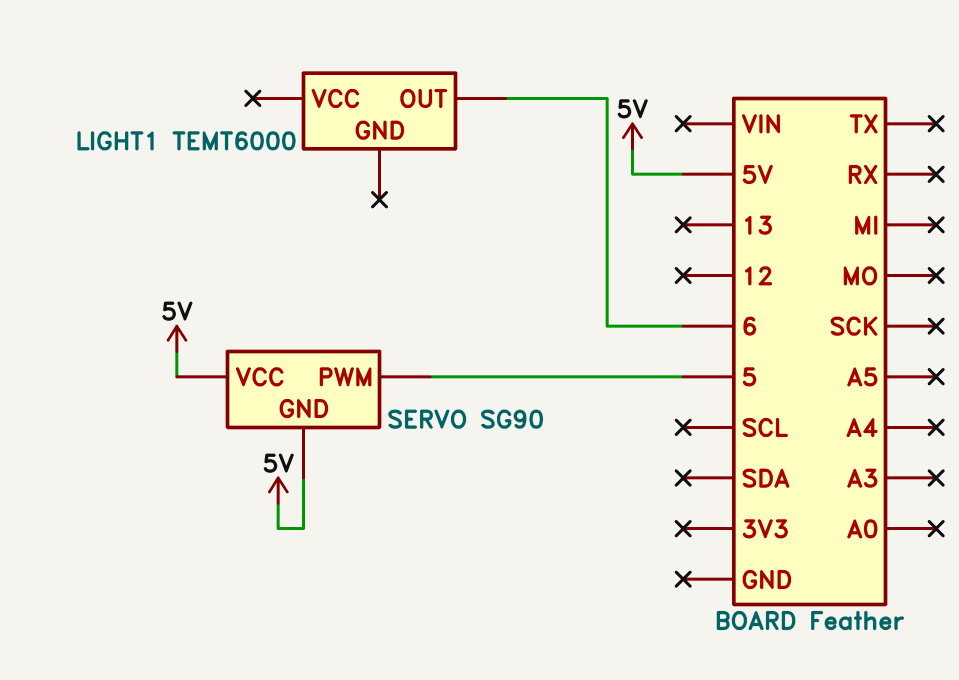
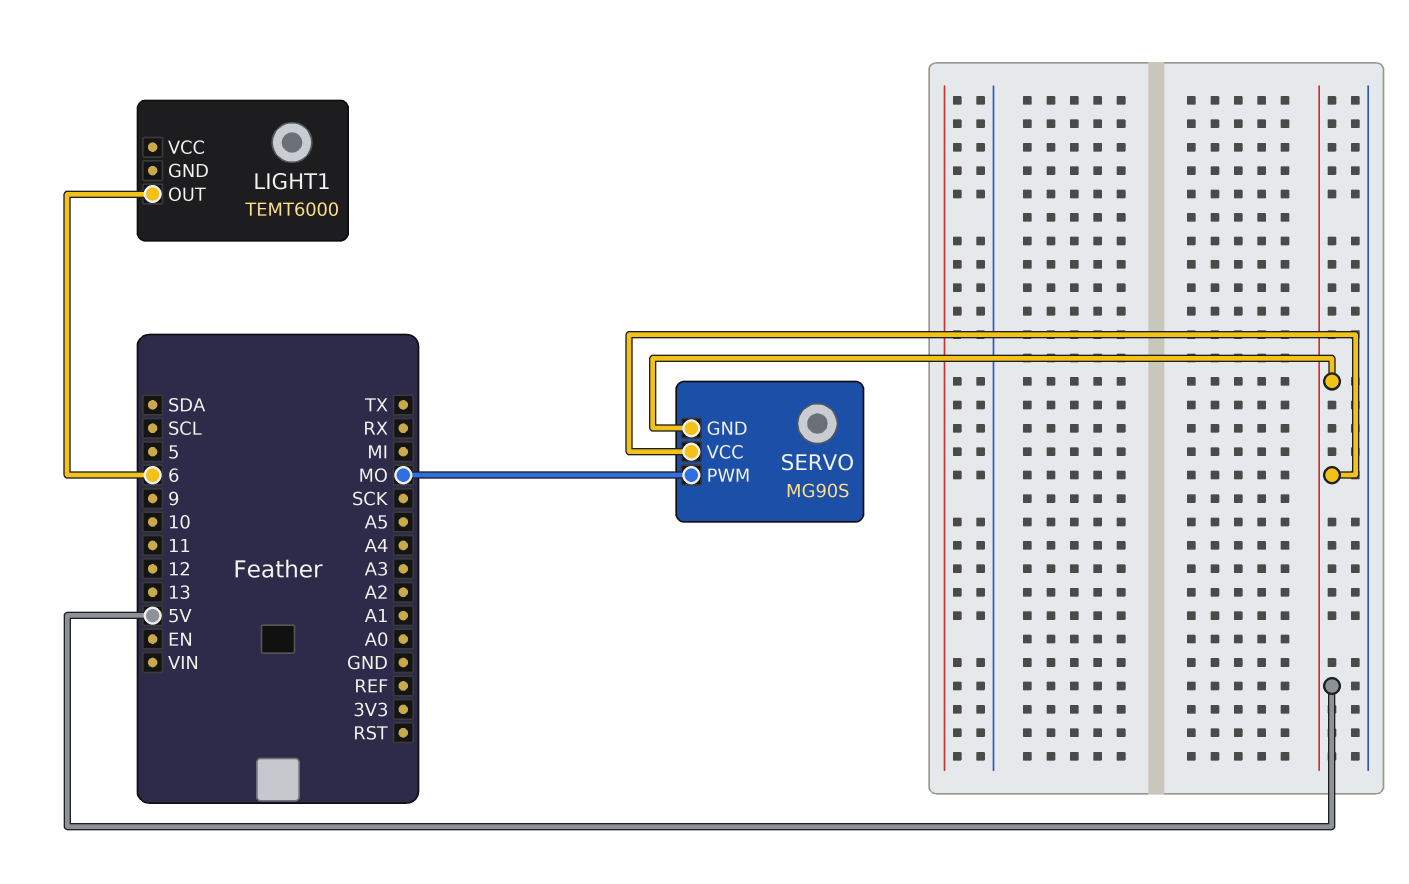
SERVO: SG90 -> MG90S
SERVO pin PWM: 5 -> MO

